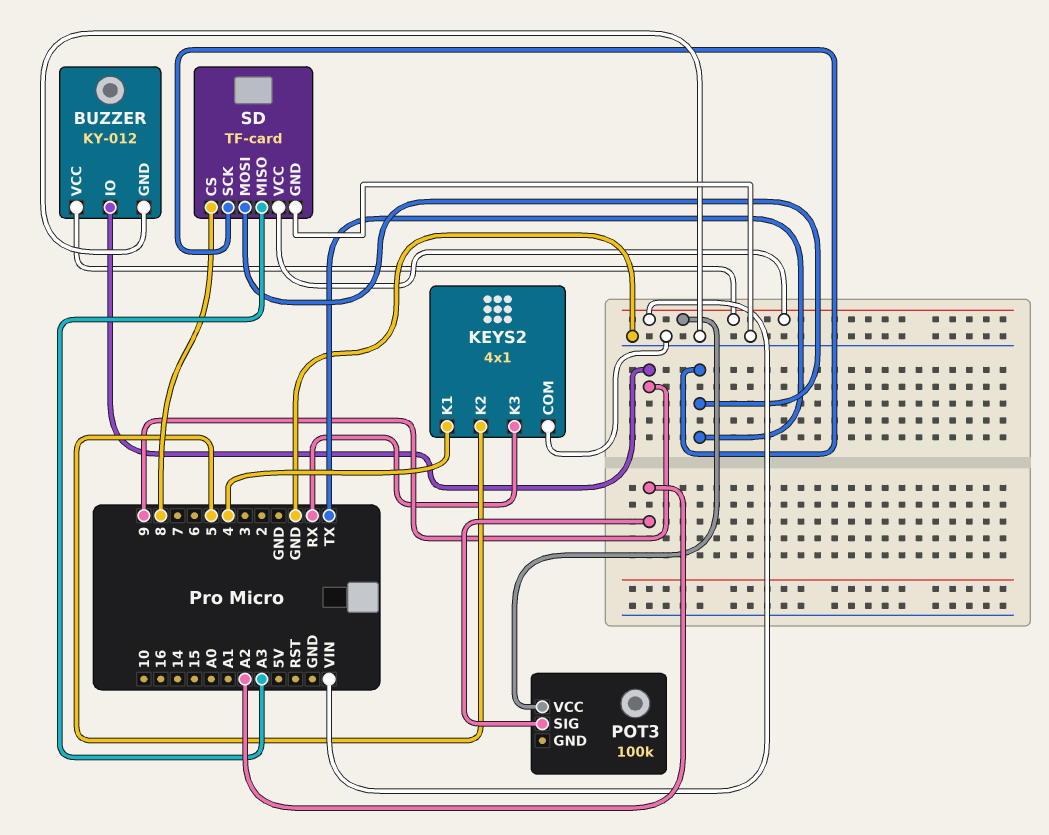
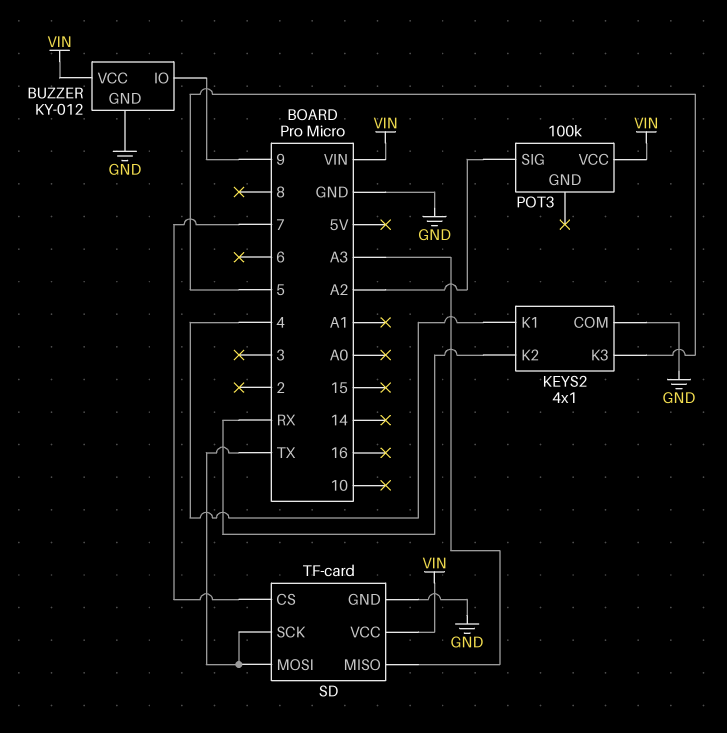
KEYS2 pin K2: 5 -> RX
KEYS2 pin K3: RX -> 5
SD pin CS: 8 -> 7

